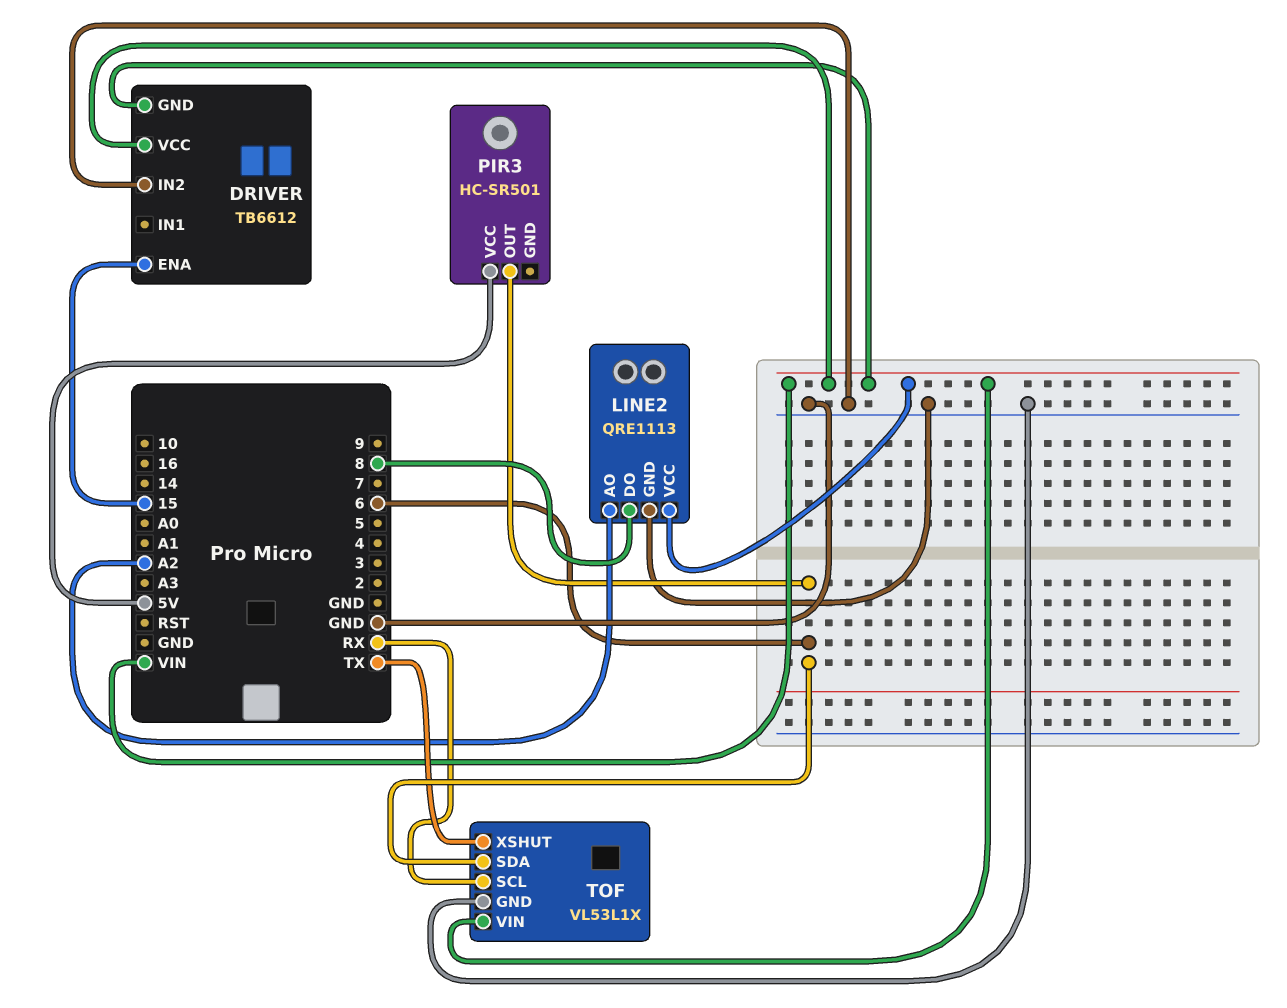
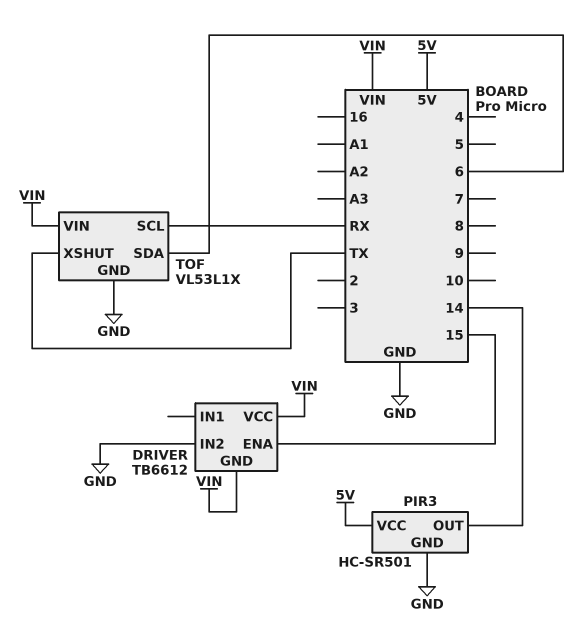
LINE2: QRE1113 -> none
LINE2 pin AO: A2 -> none
LINE2 pin DO: 8 -> none
LINE2 pin GND: GND -> none
LINE2 pin VCC: VIN -> none
PIR3 pin GND: none -> GND
PIR3 pin OUT: 6 -> 14

